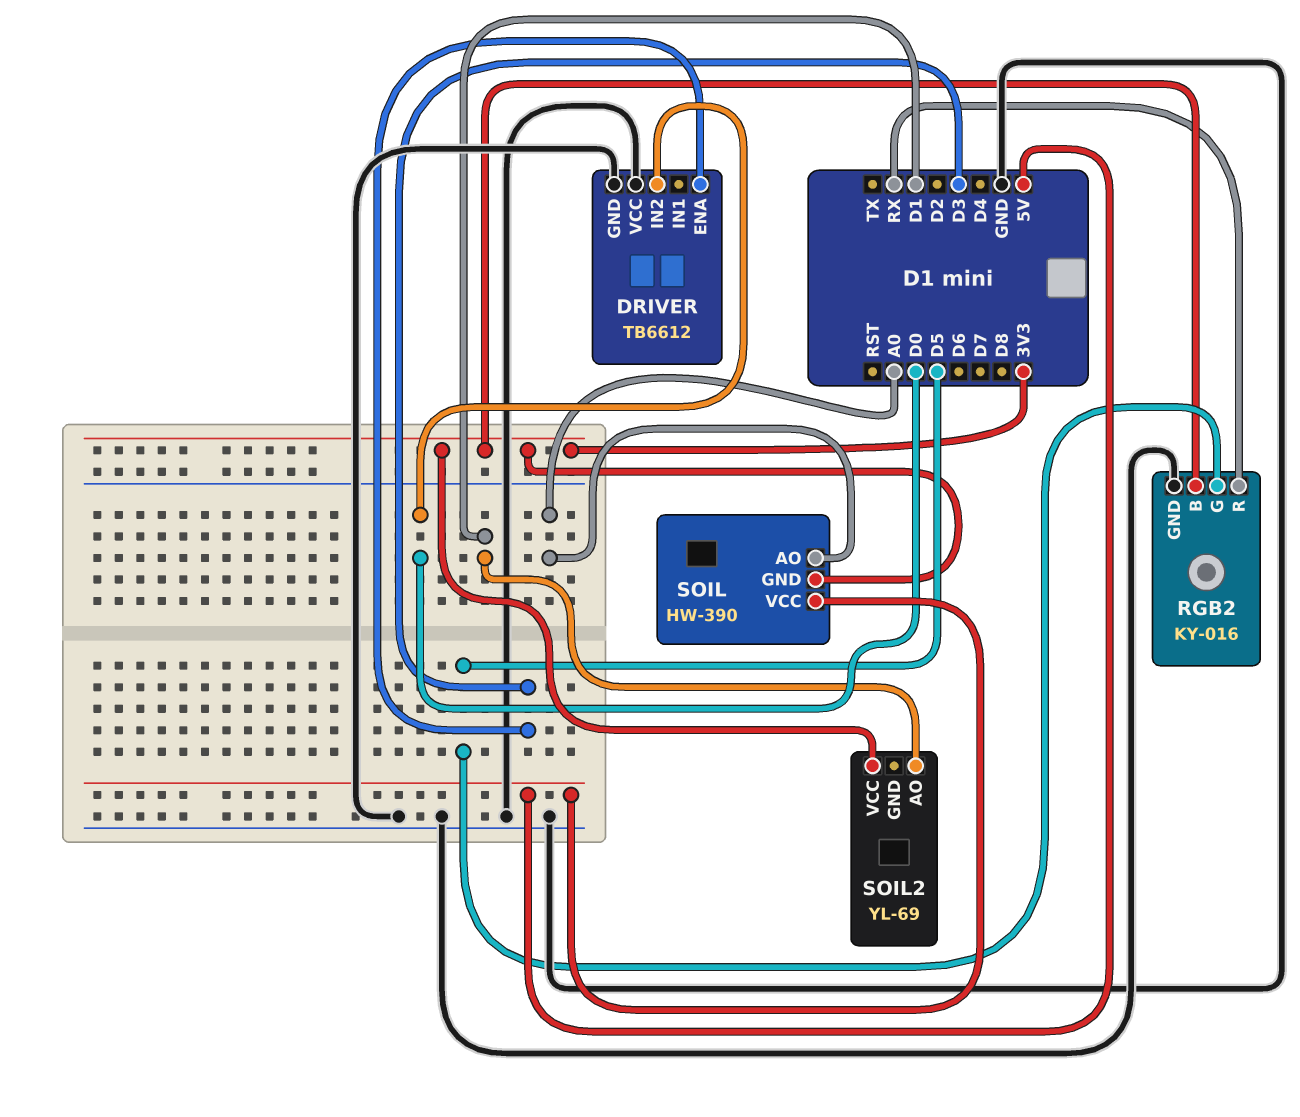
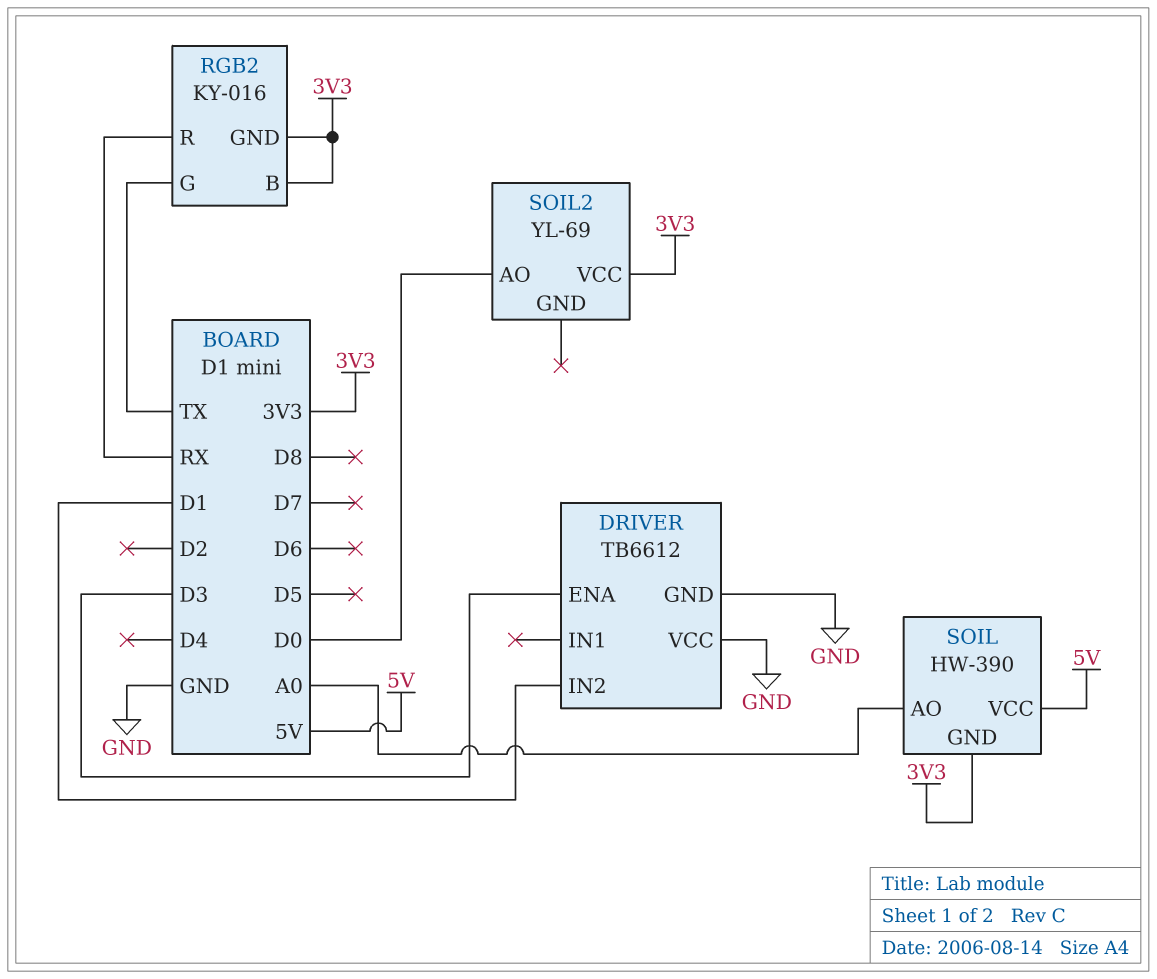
DRIVER pin IN2: D0 -> D1
RGB2 pin G: D5 -> TX
RGB2 pin GND: GND -> 3V3
SOIL2 pin AO: D1 -> D0

